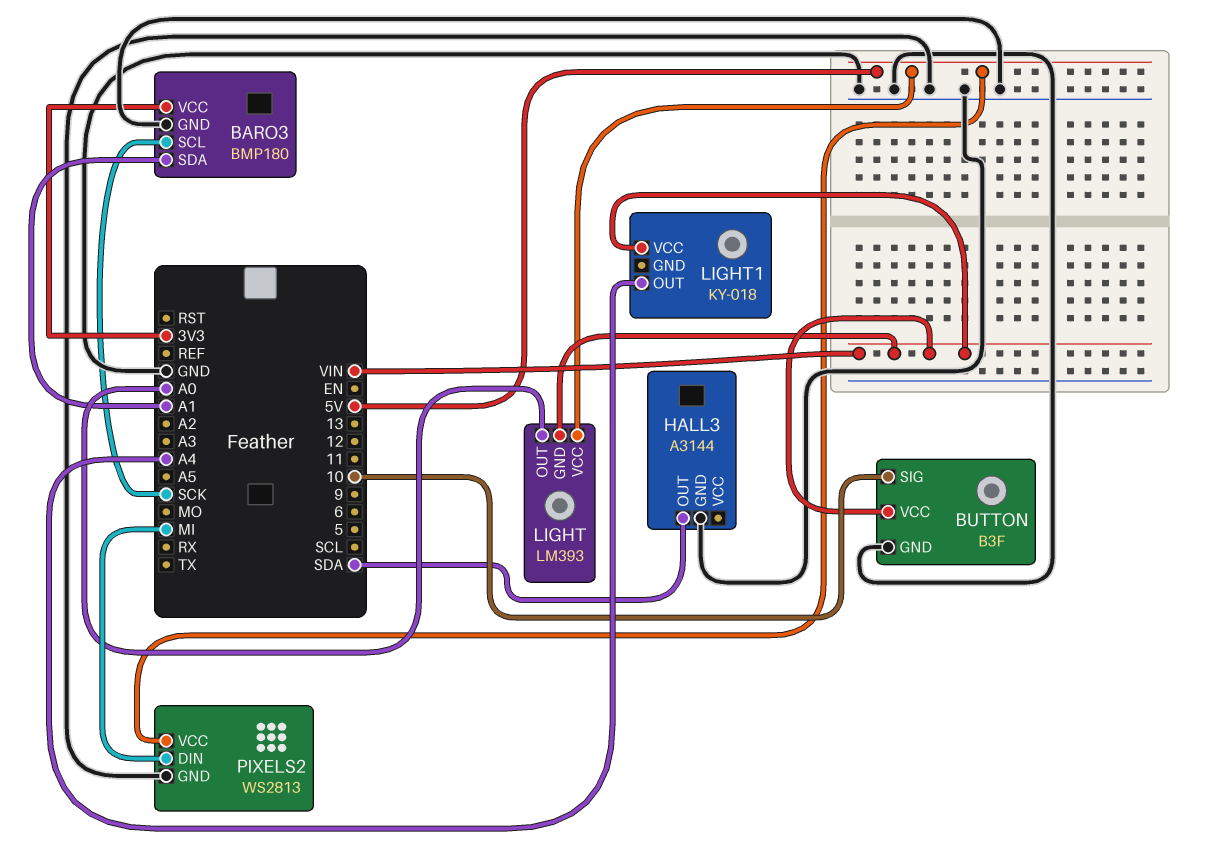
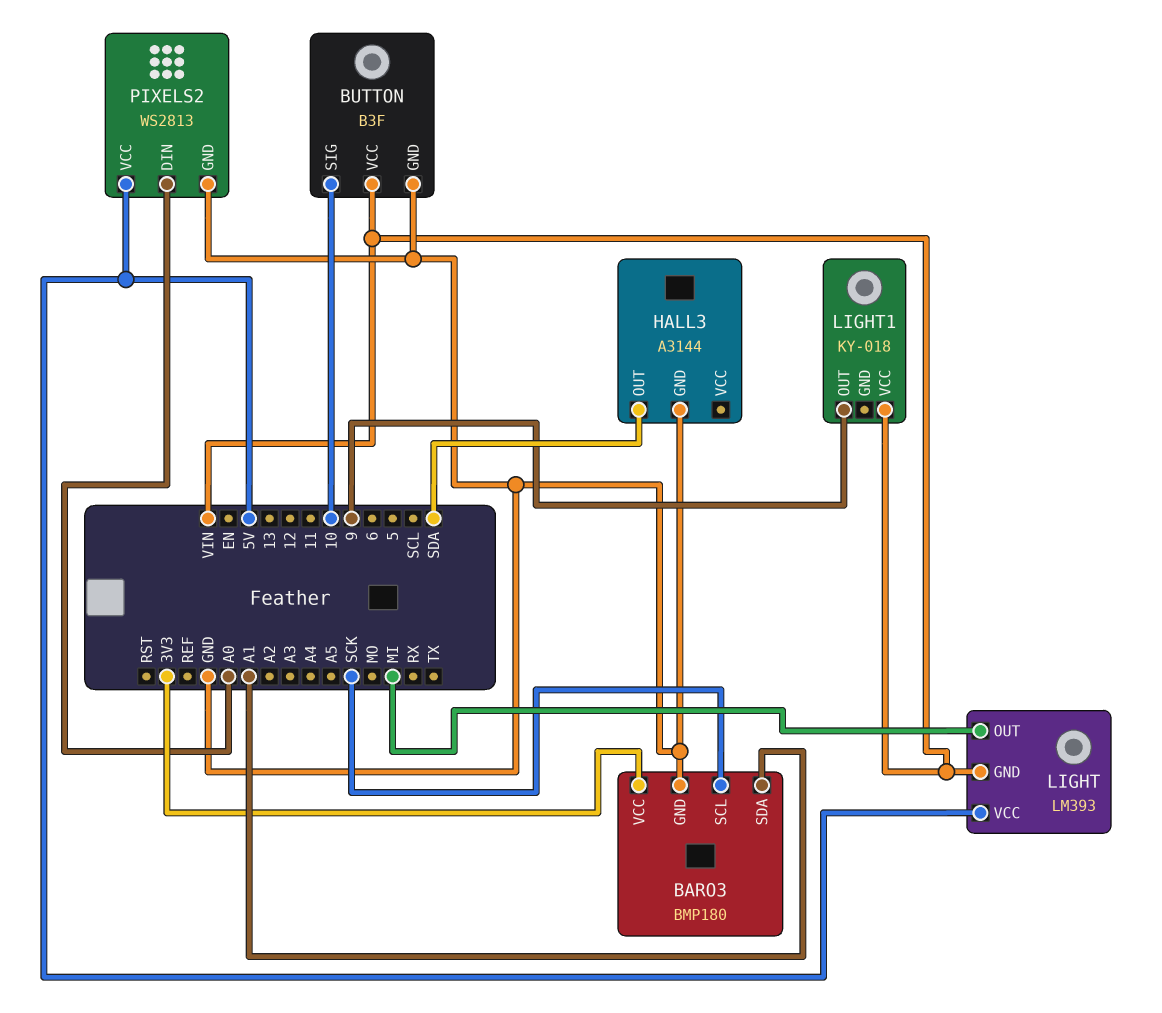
LIGHT pin OUT: A0 -> MI
LIGHT1 pin OUT: A4 -> 9
PIXELS2 pin DIN: MI -> A0

